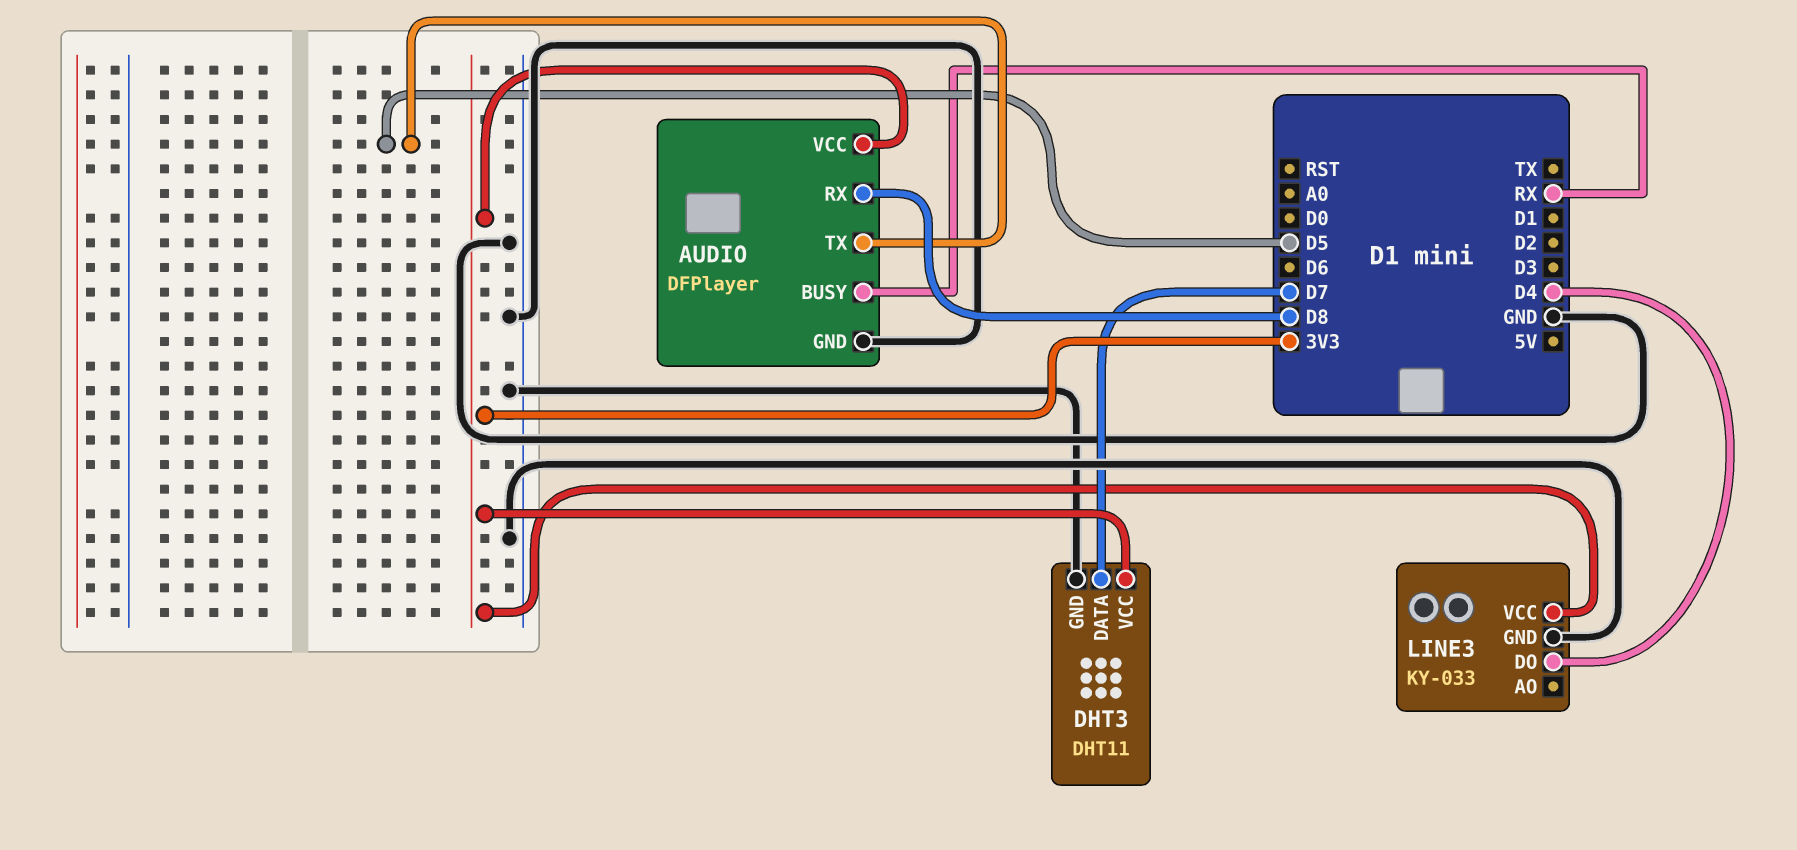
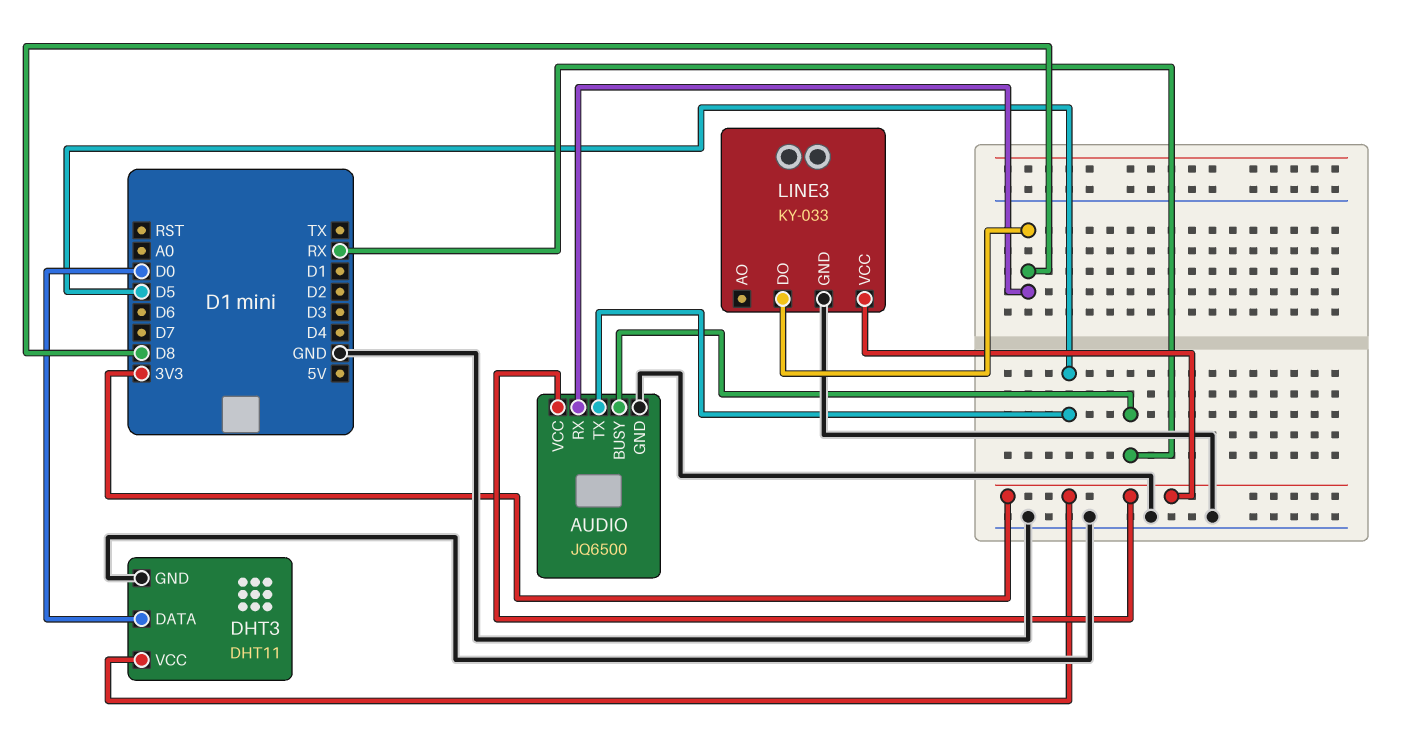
AUDIO: DFPlayer -> JQ6500
DHT3 pin DATA: D7 -> D0
LINE3 pin DO: D4 -> D8

